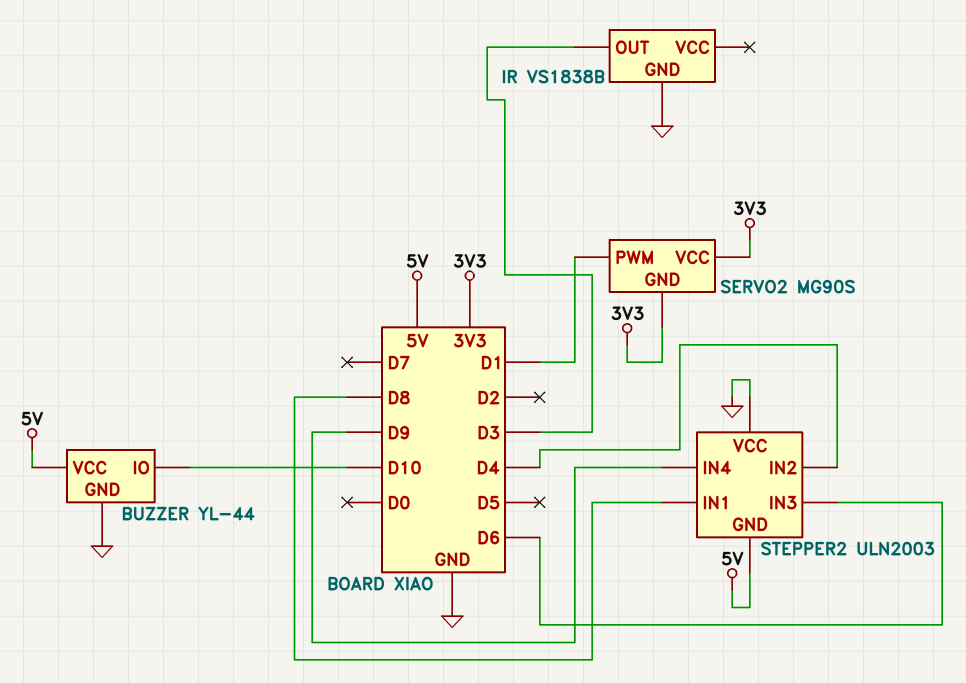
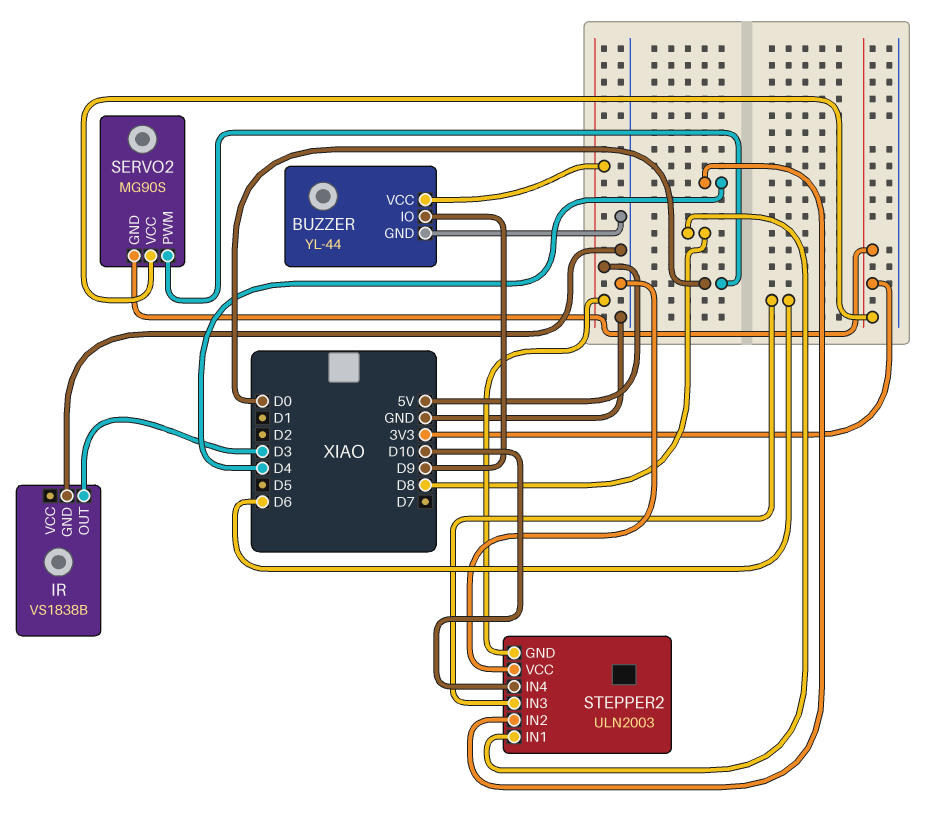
BUZZER pin IO: D10 -> D9
SERVO2 pin PWM: D1 -> D0
STEPPER2 pin IN4: D9 -> D10

